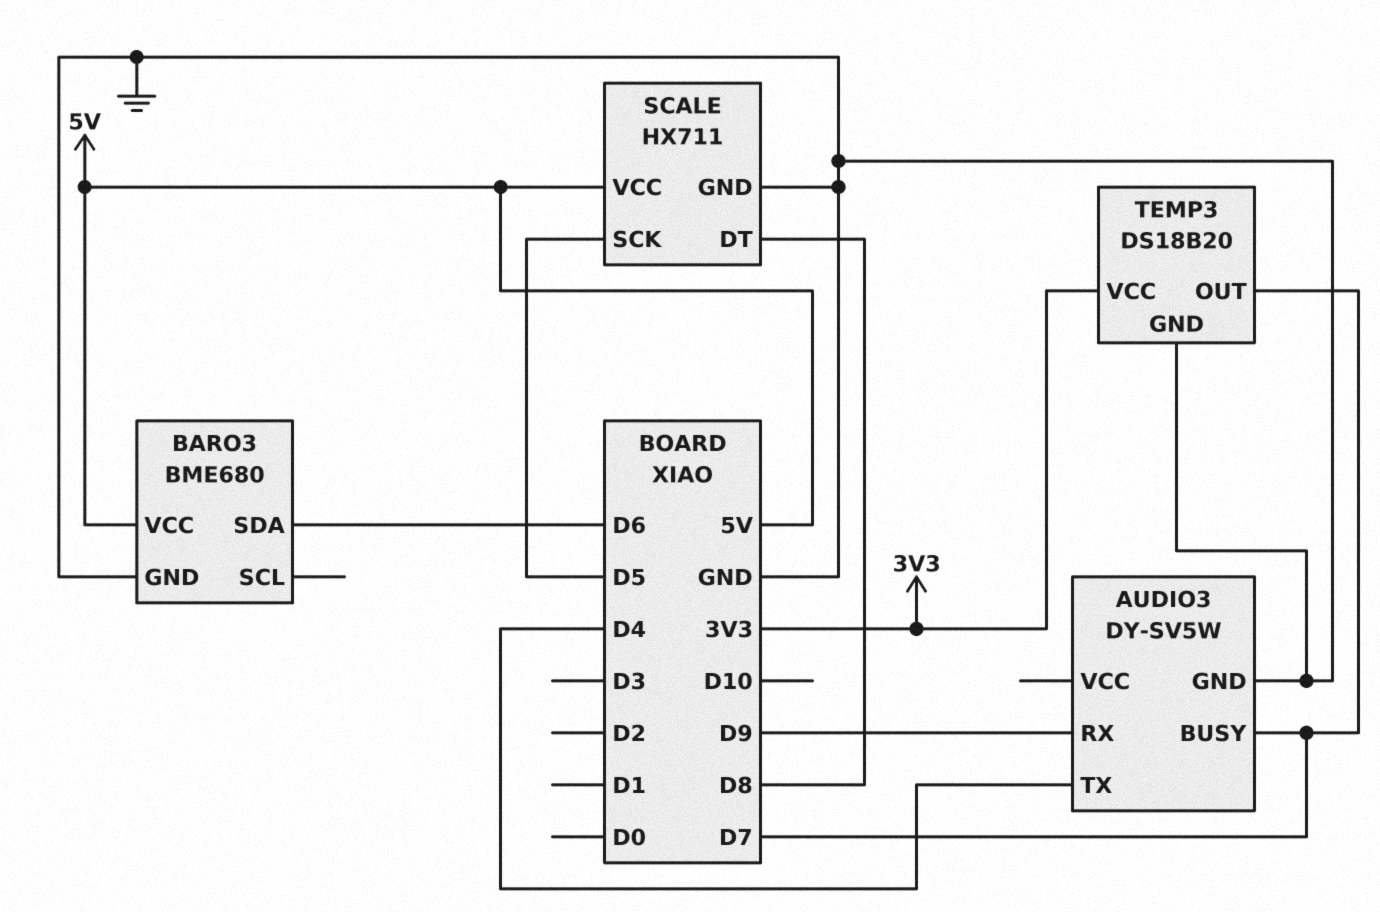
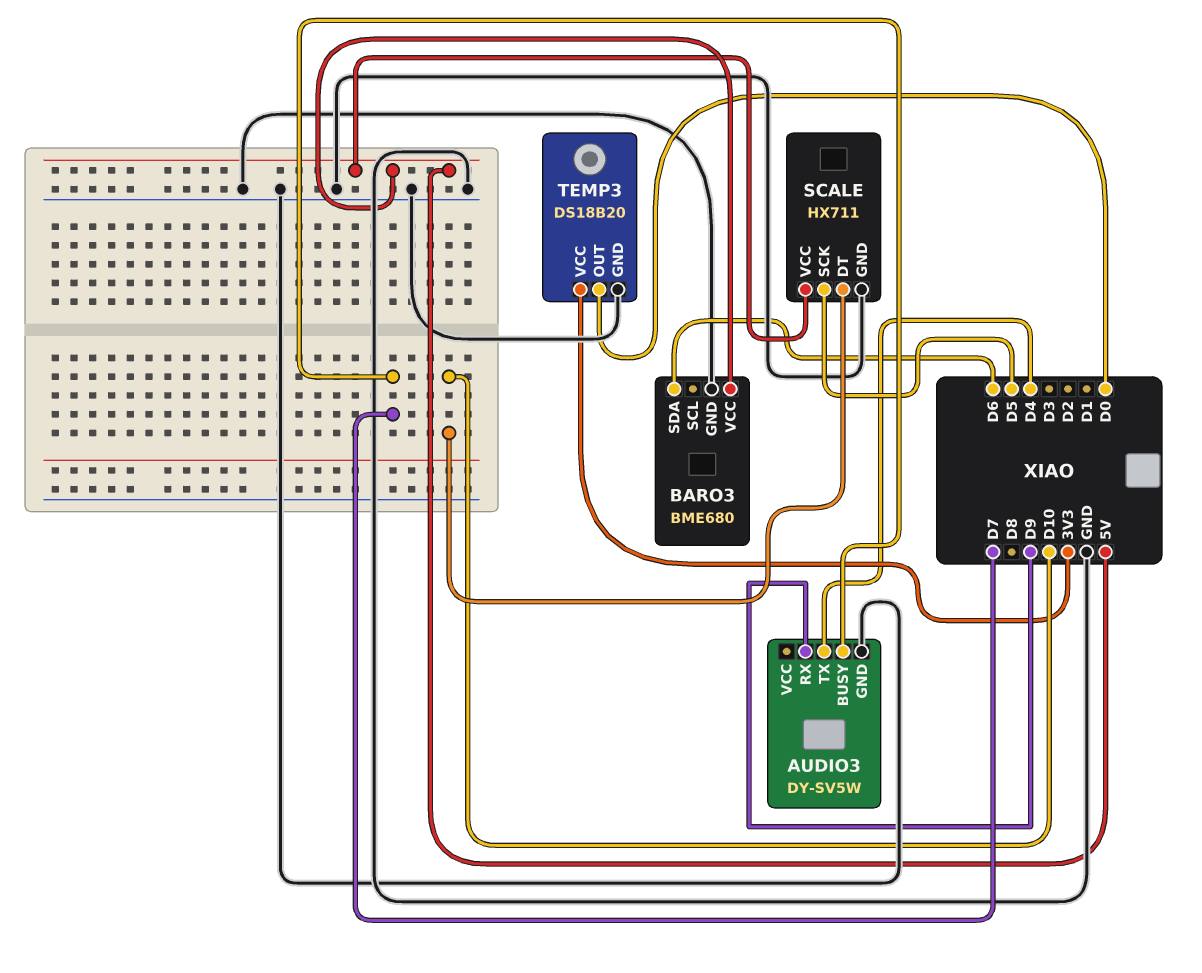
SCALE pin DT: D8 -> D10
TEMP3 pin OUT: D7 -> D0

